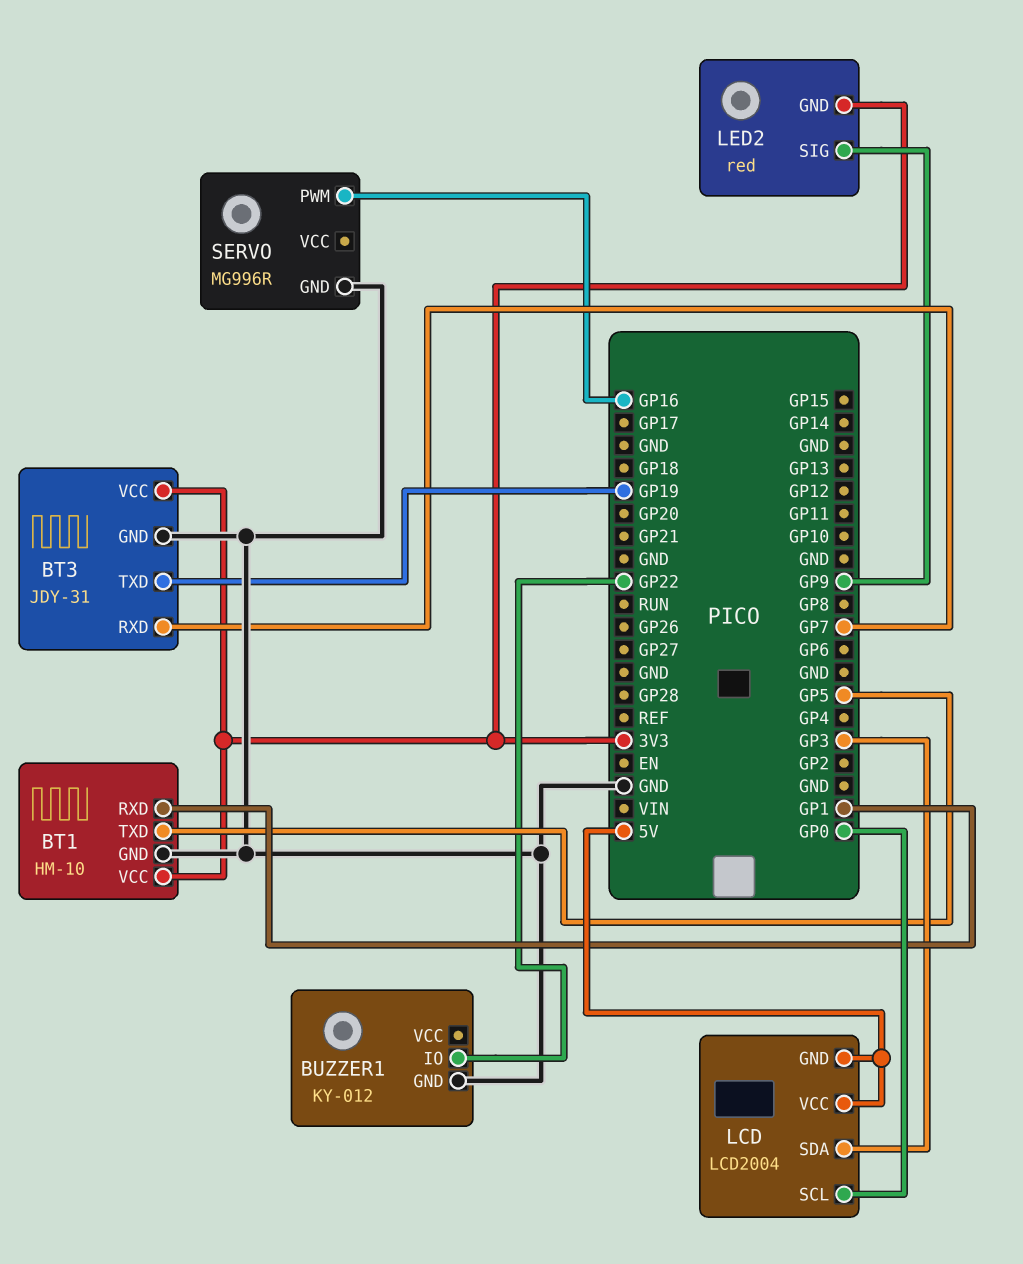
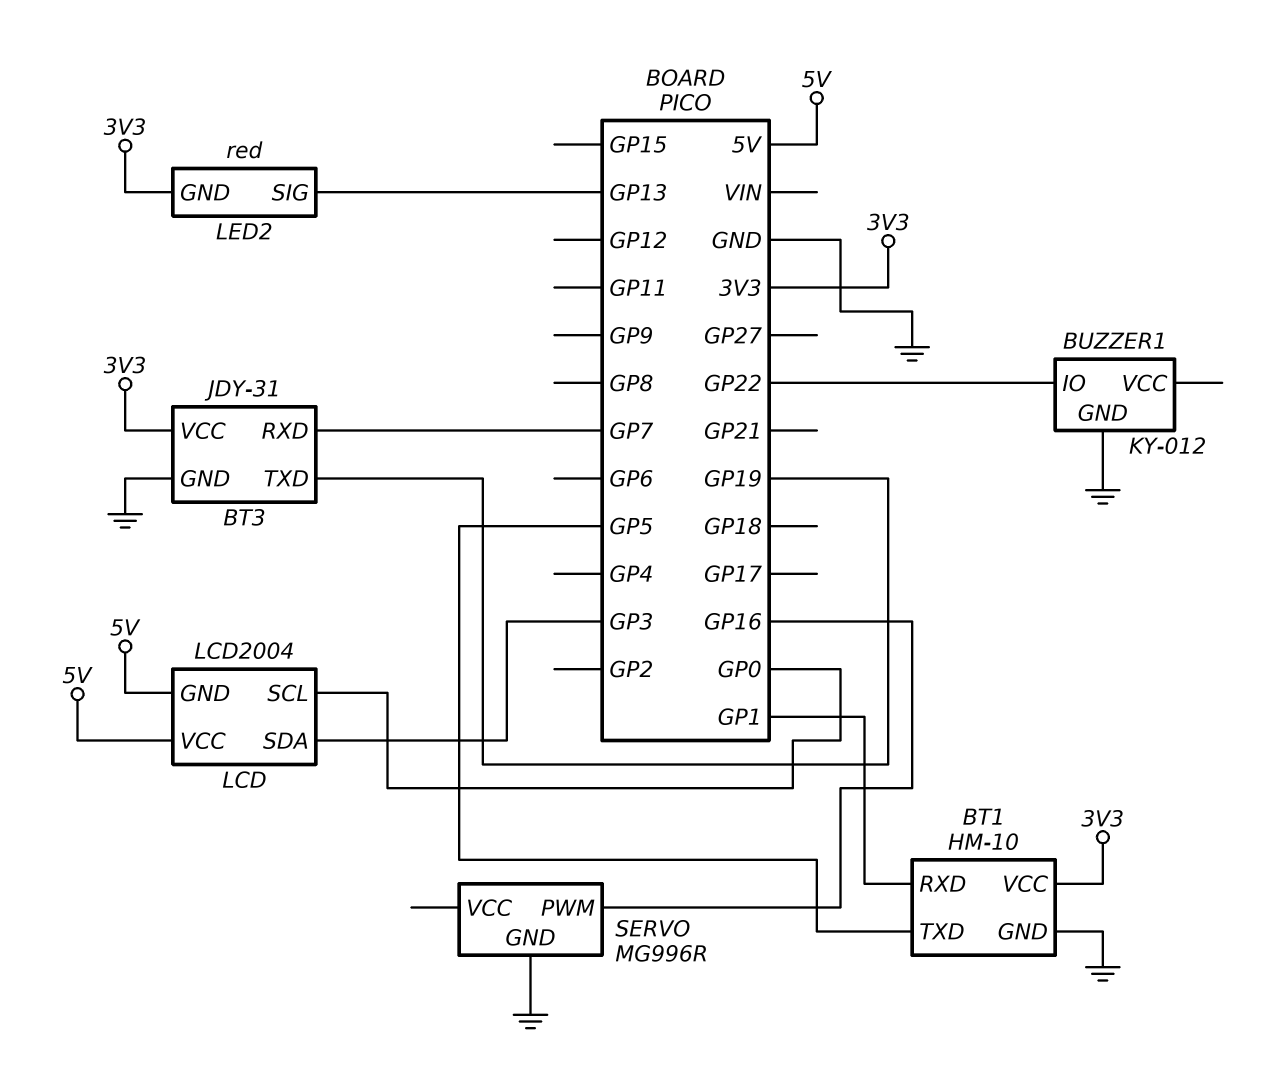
LED2 pin SIG: GP9 -> GP13

